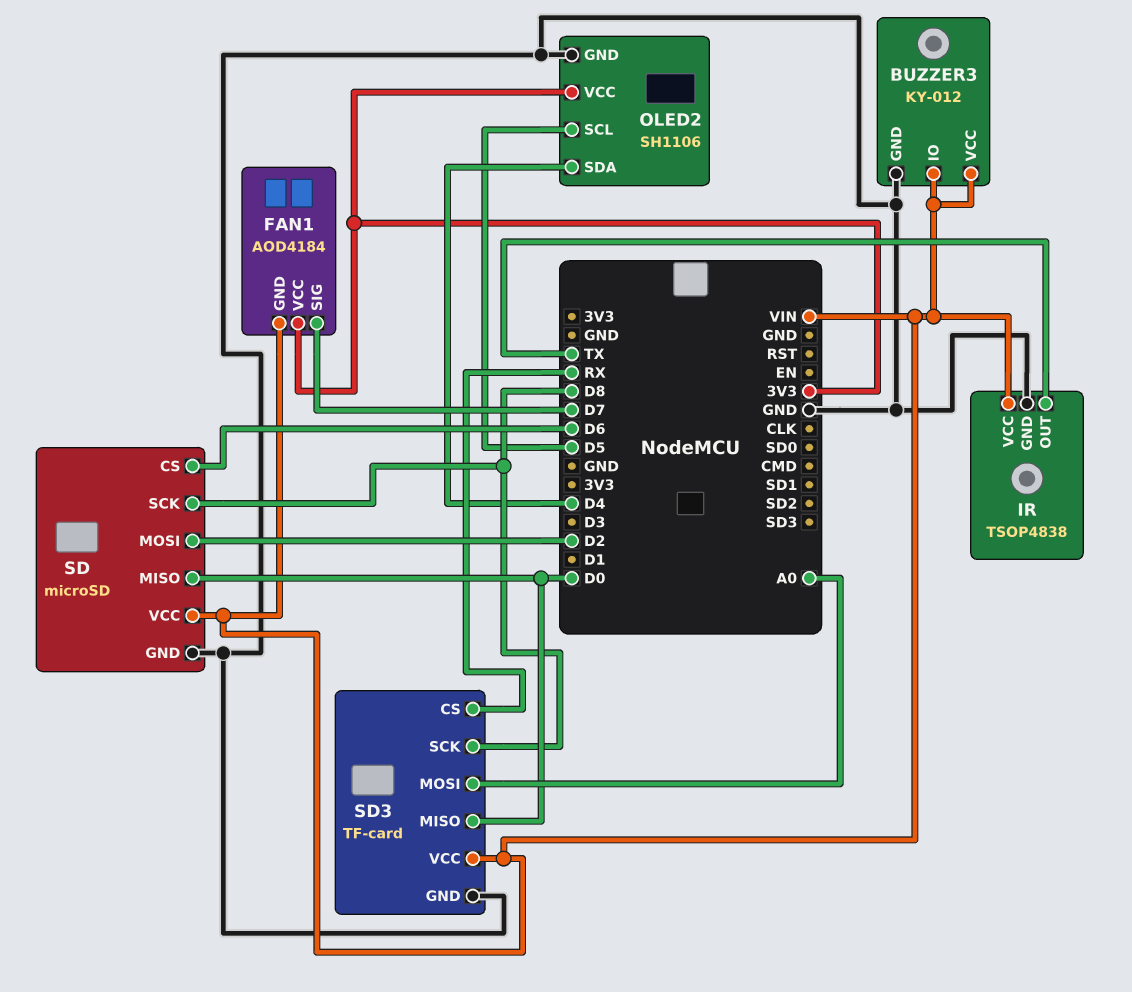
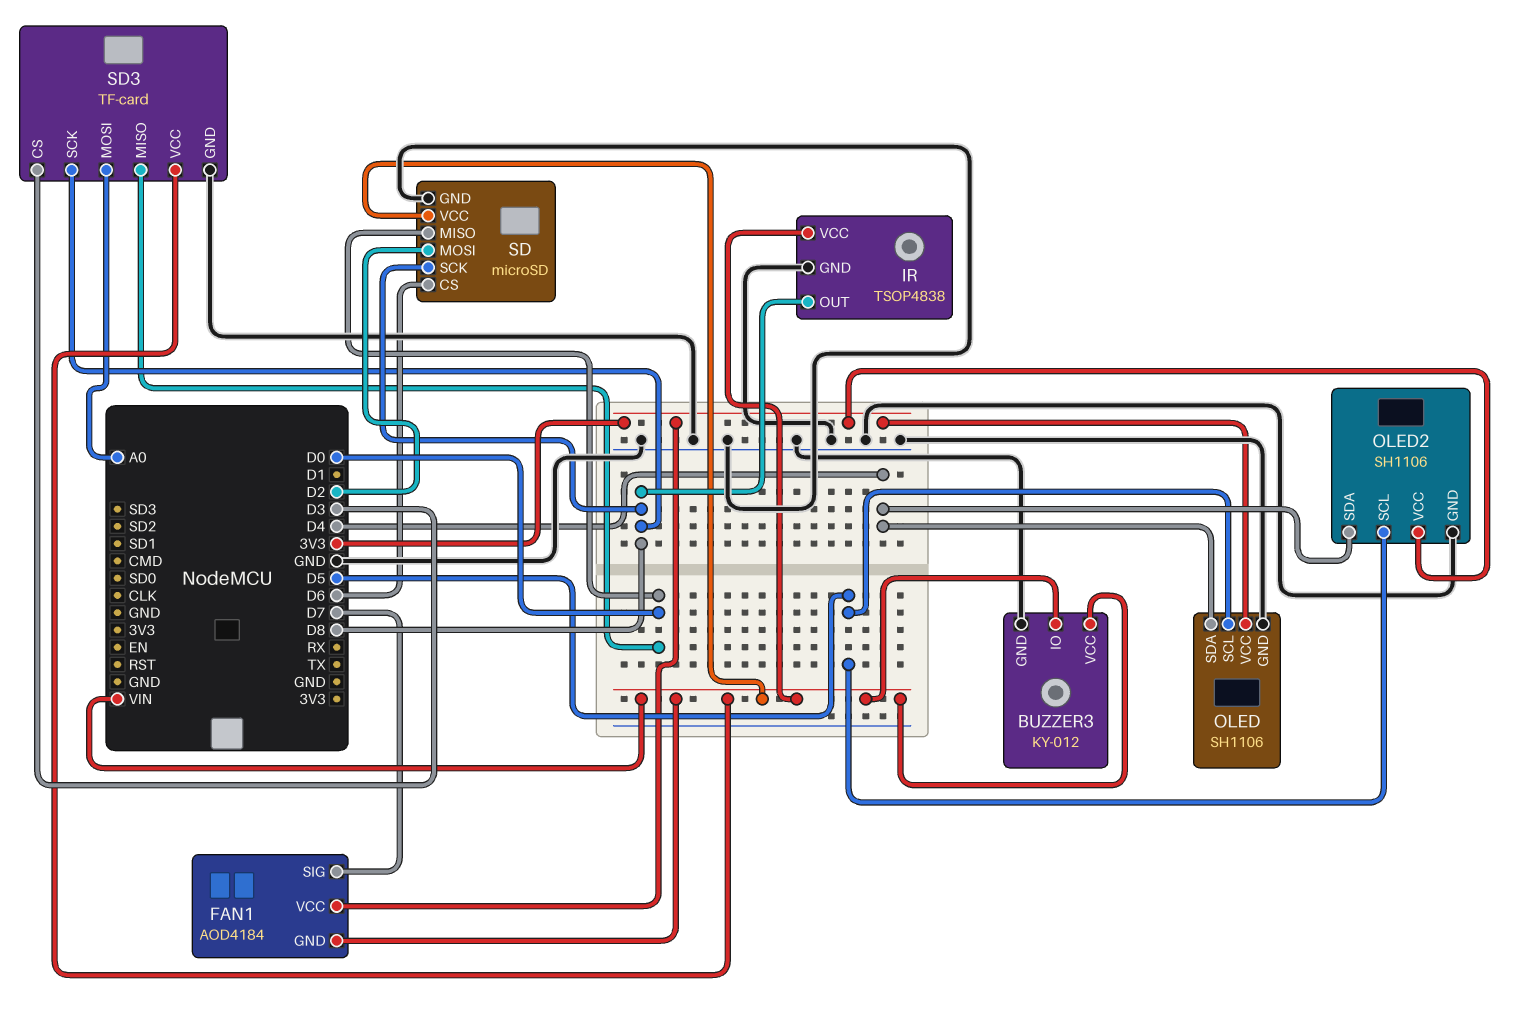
IR pin OUT: TX -> D8
OLED: none -> SH1106
OLED pin GND: none -> GND
OLED pin SCL: none -> D5
OLED pin SDA: none -> D4
OLED pin VCC: none -> 3V3
SD3 pin CS: RX -> D3

